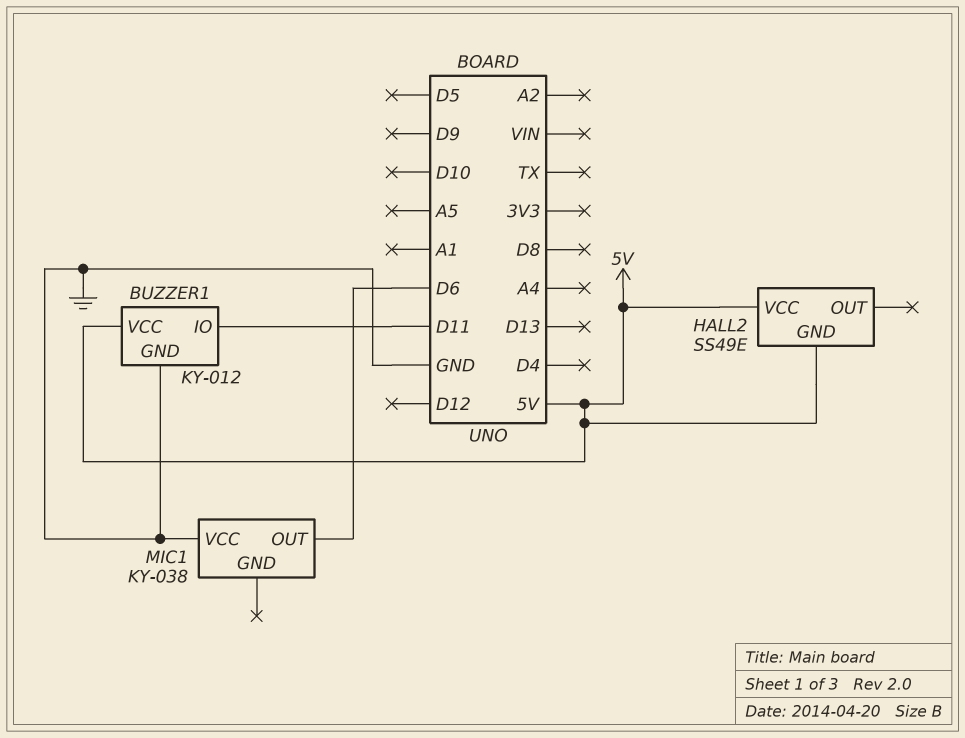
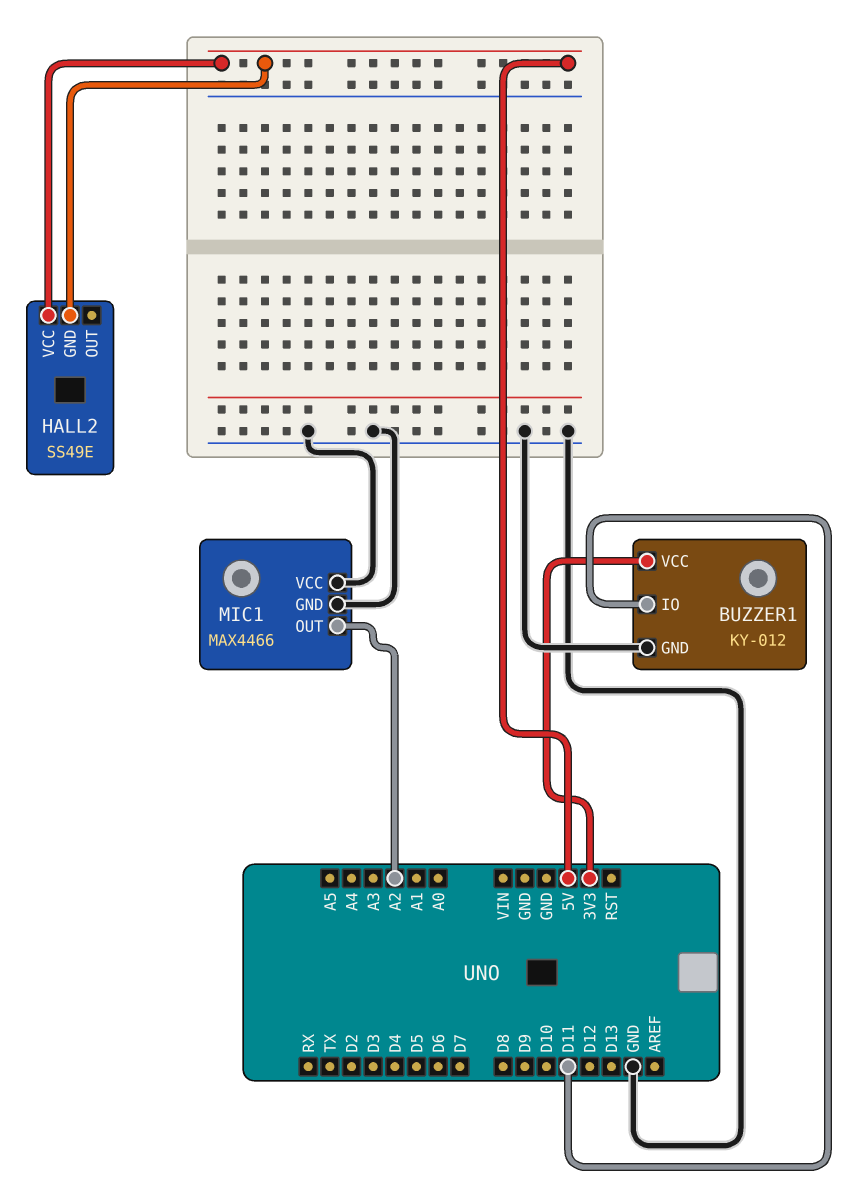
BUZZER1 pin VCC: 5V -> 3V3
MIC1: KY-038 -> MAX4466
MIC1 pin GND: none -> GND
MIC1 pin OUT: D6 -> A2

